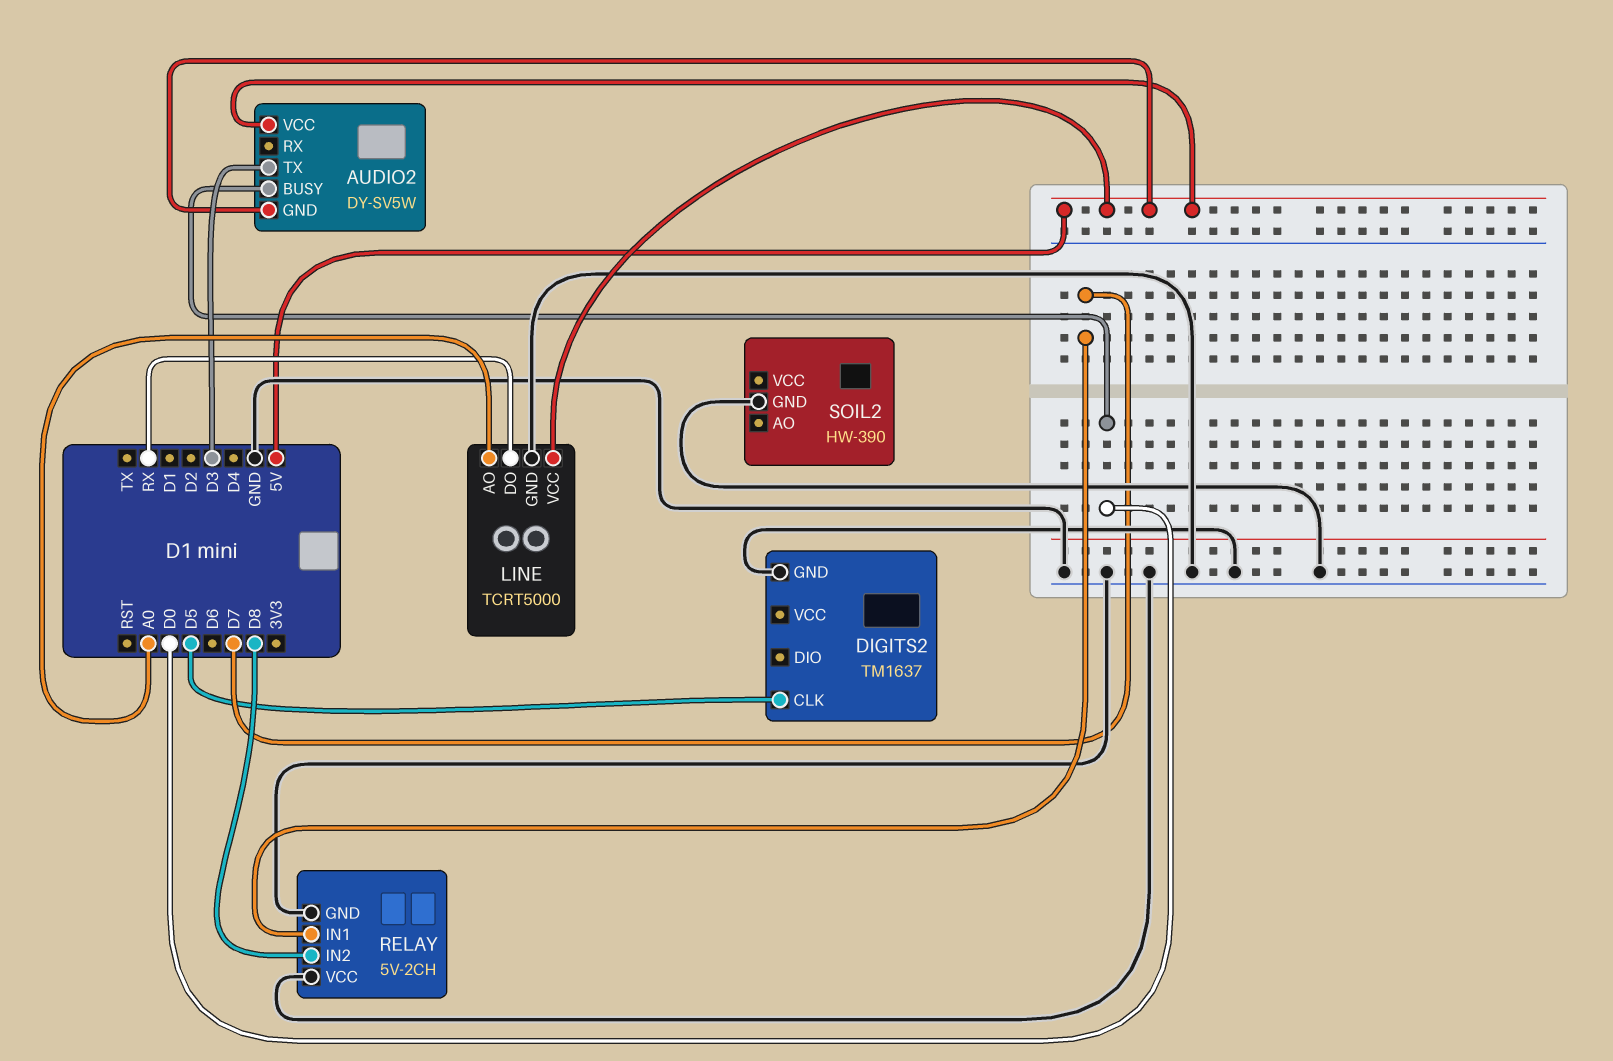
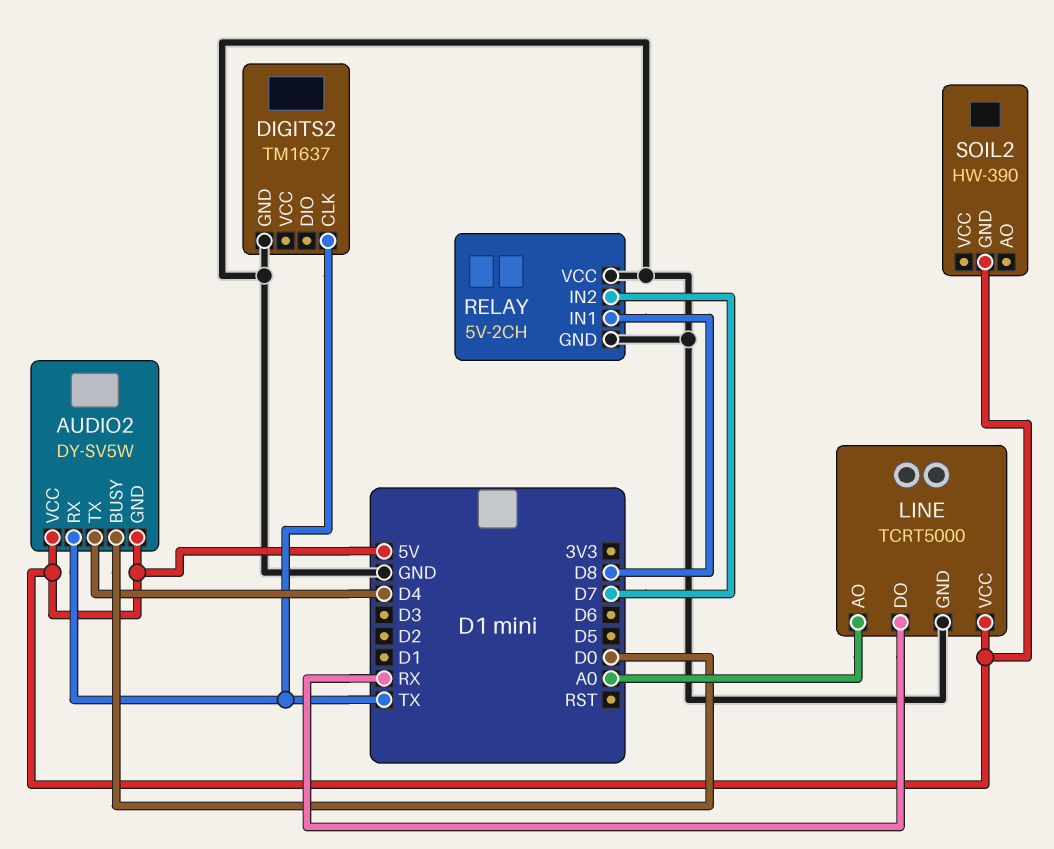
AUDIO2 pin RX: none -> TX
AUDIO2 pin TX: D3 -> D4
DIGITS2 pin CLK: D5 -> TX
RELAY pin IN1: D7 -> D8
RELAY pin IN2: D8 -> D7
SOIL2 pin GND: GND -> 5V

